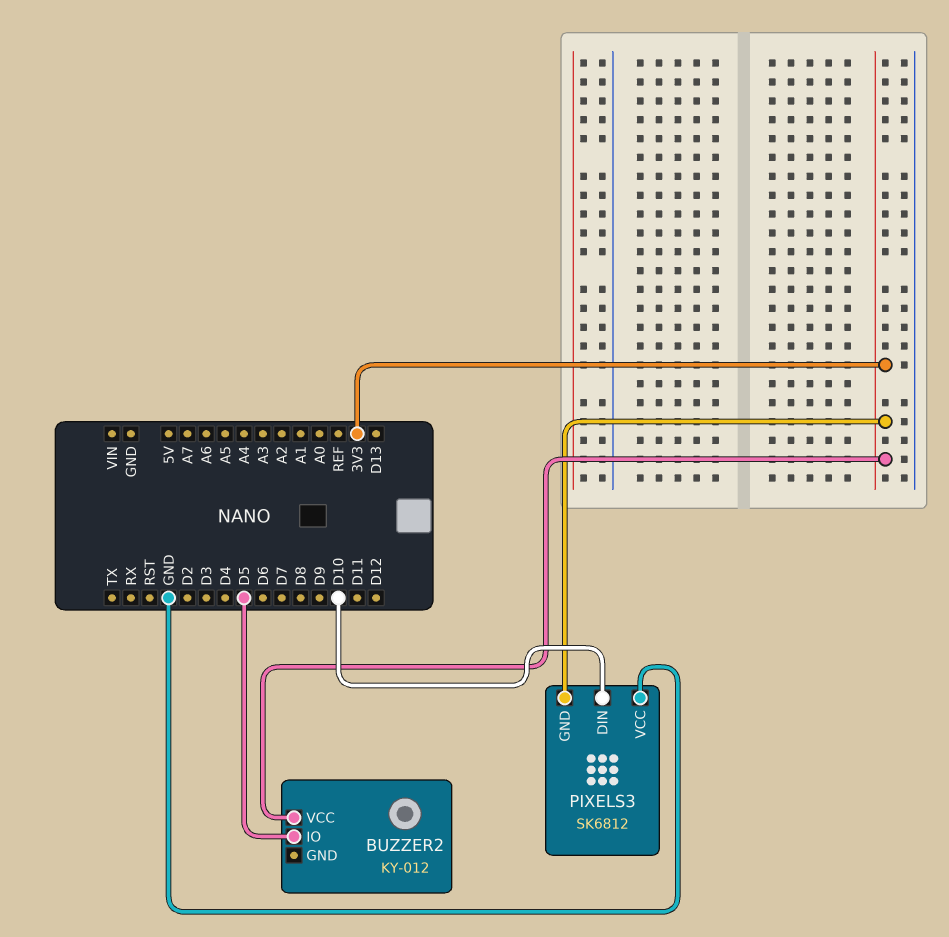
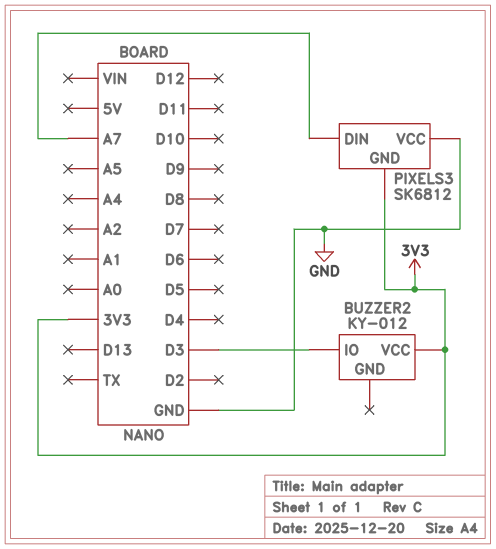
BUZZER2 pin IO: D5 -> D3
PIXELS3 pin DIN: D10 -> A7

